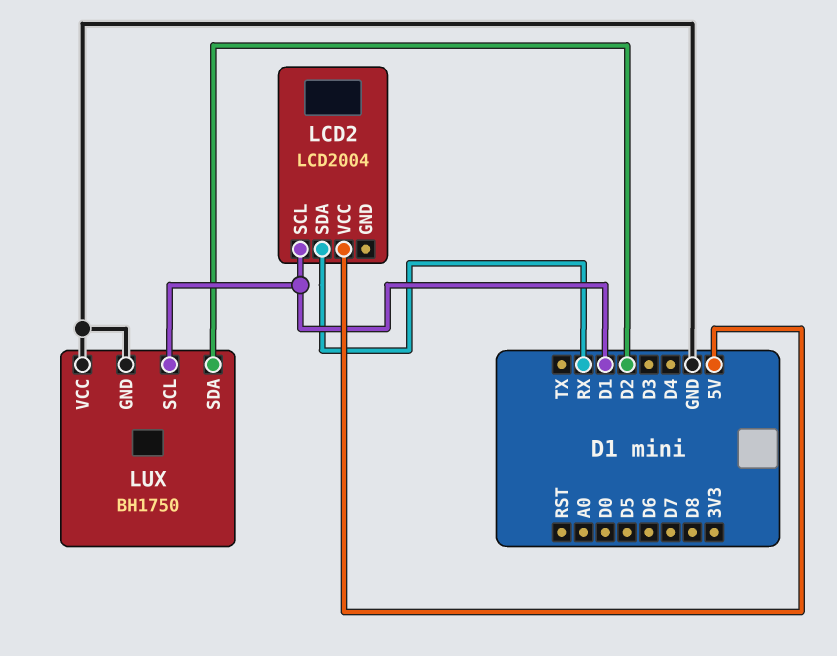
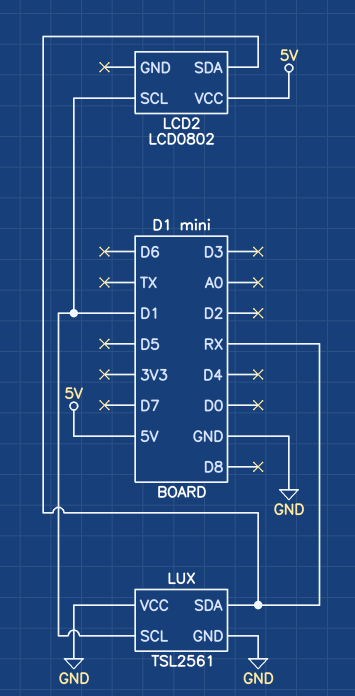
LCD2: LCD2004 -> LCD0802
LUX: BH1750 -> TSL2561
LUX pin SDA: D2 -> RX

